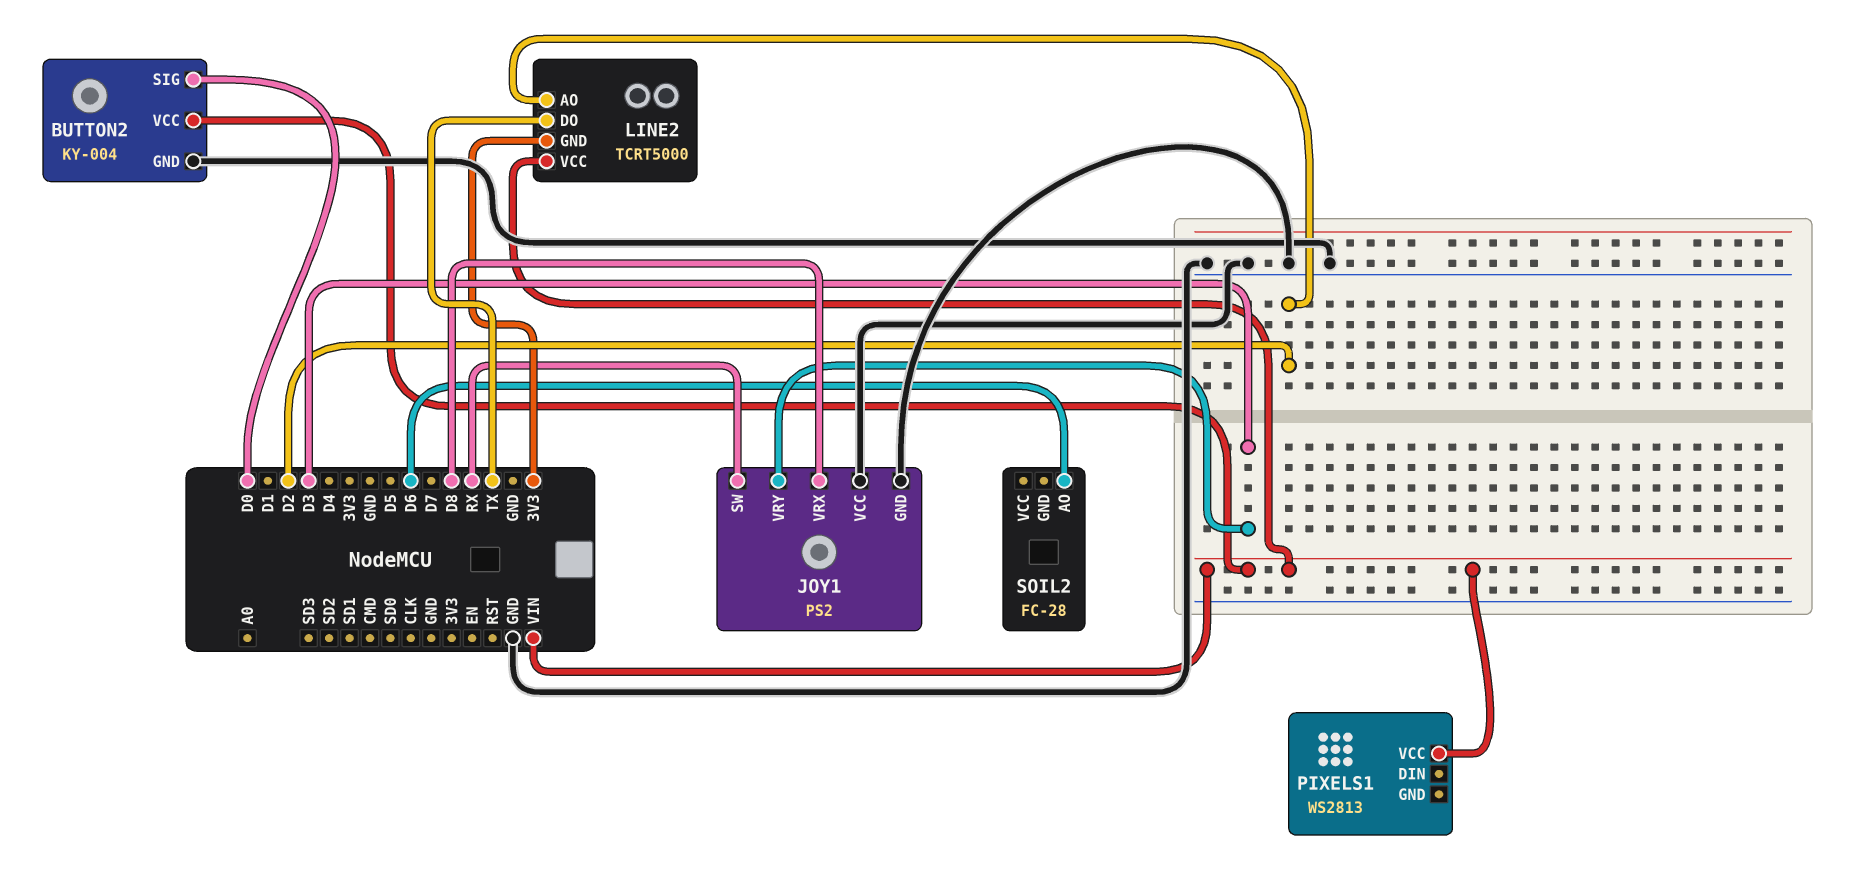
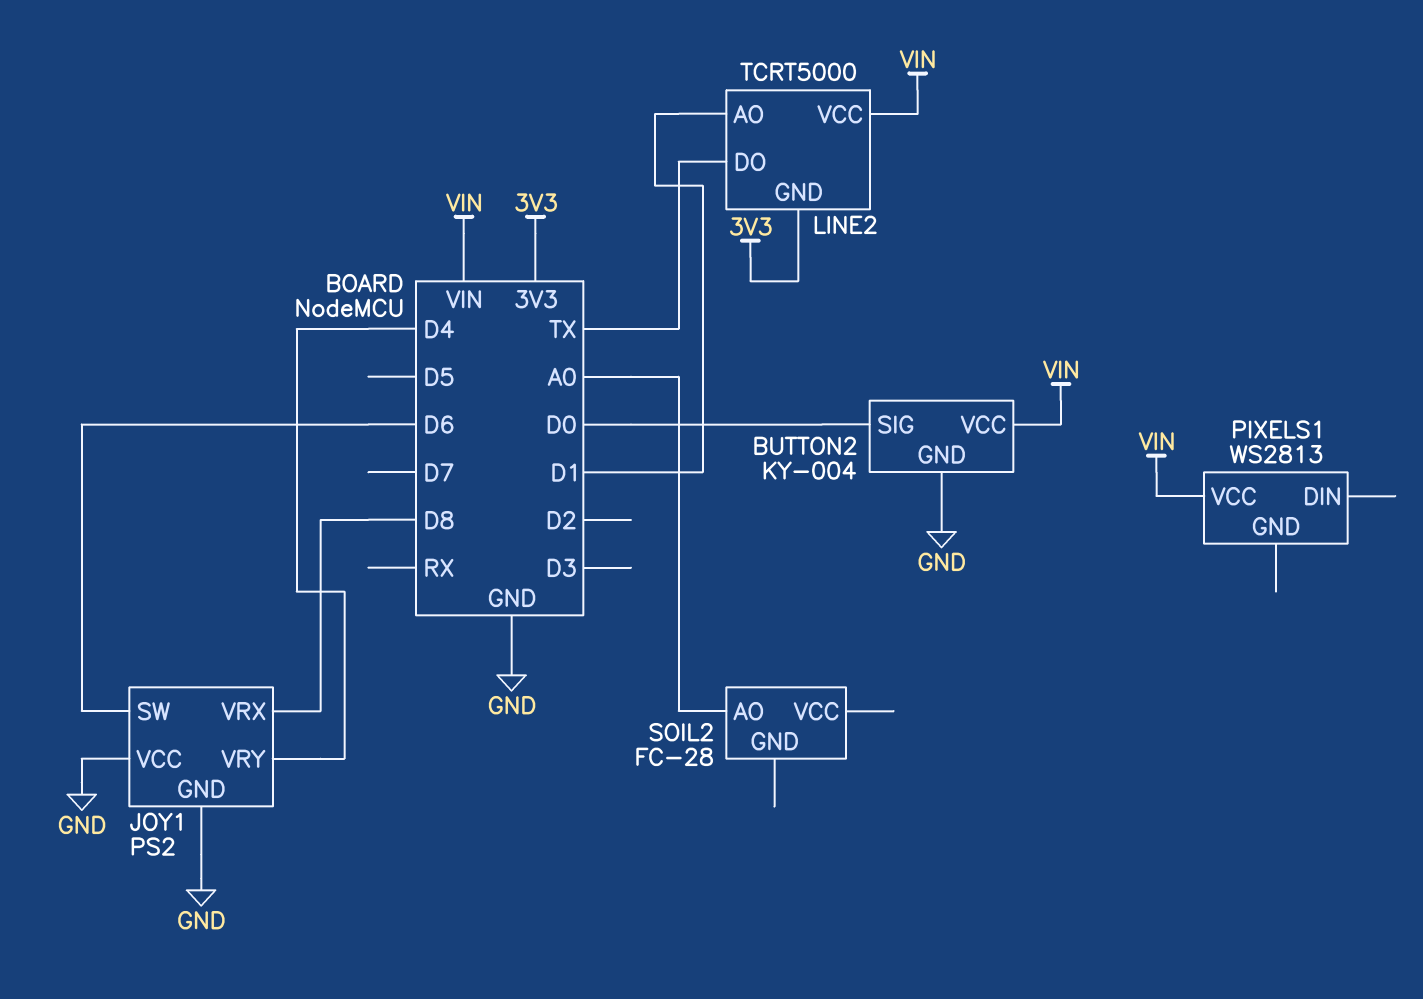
JOY1 pin SW: RX -> D6
JOY1 pin VRY: D3 -> D4
LINE2 pin AO: D2 -> D1
SOIL2 pin AO: D6 -> A0

